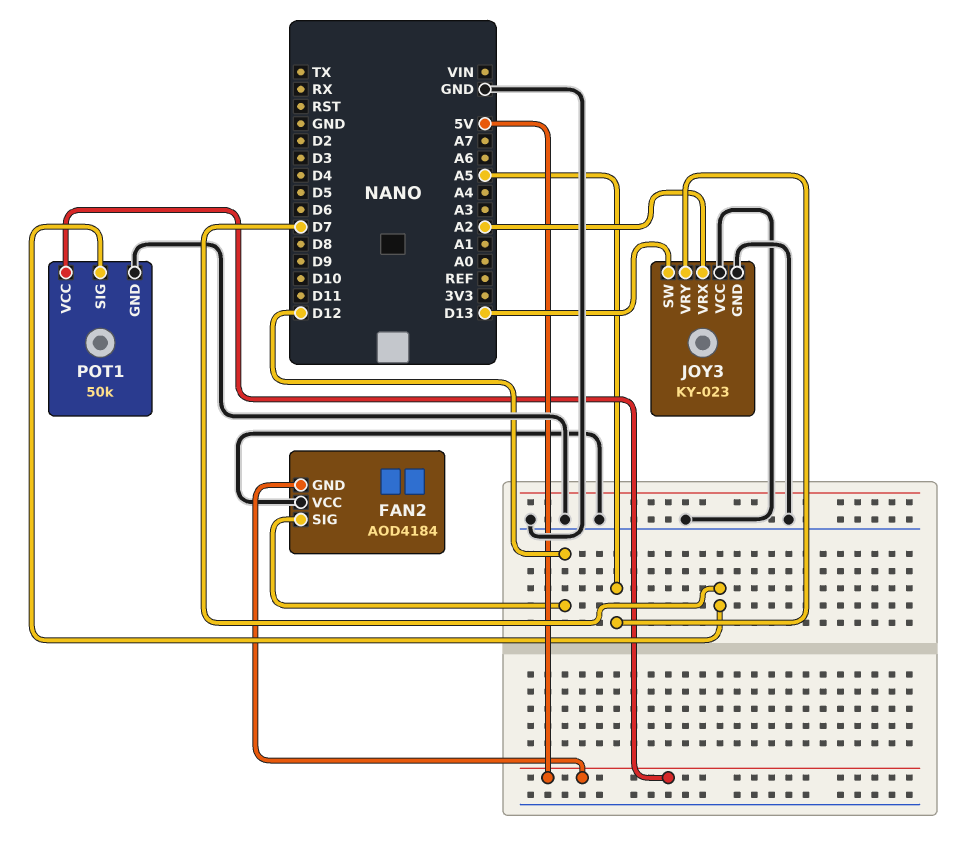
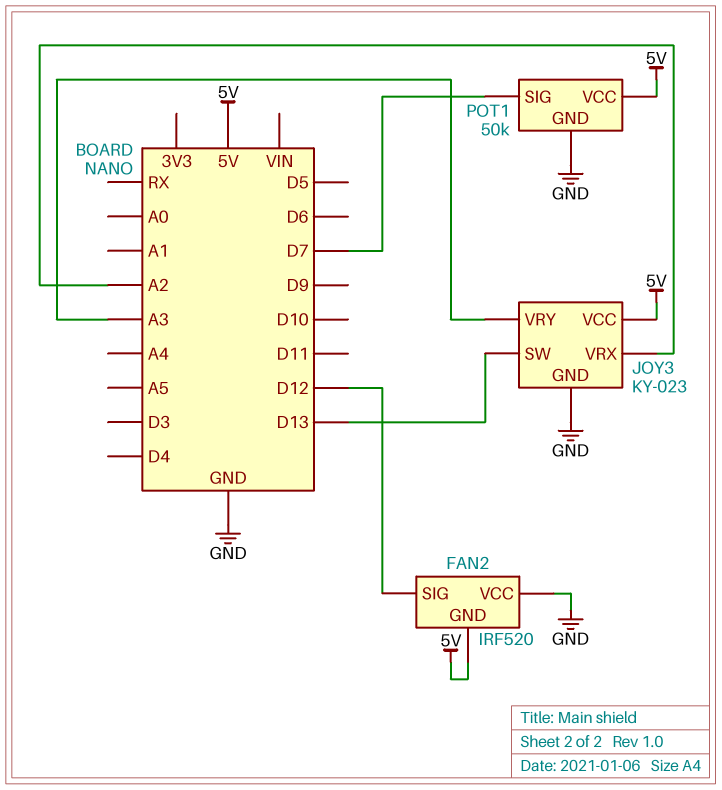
FAN2: AOD4184 -> IRF520
JOY3 pin VCC: GND -> 5V
JOY3 pin VRY: A5 -> A3

